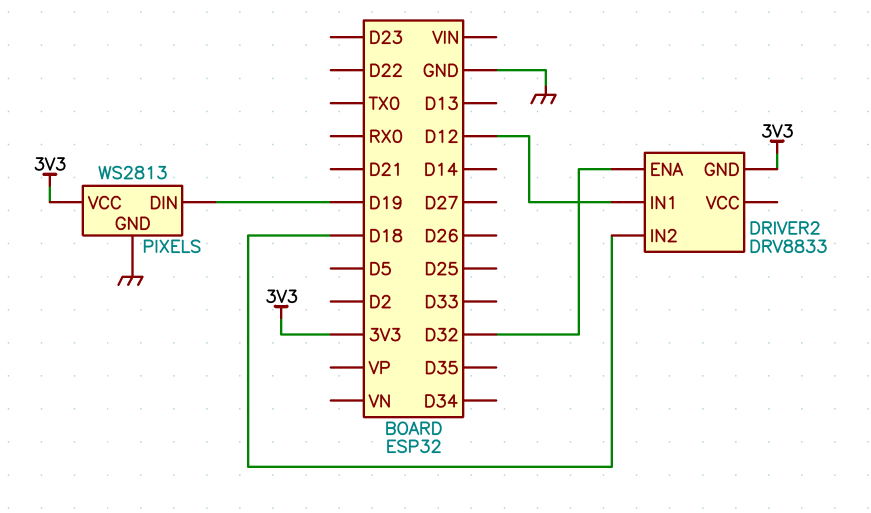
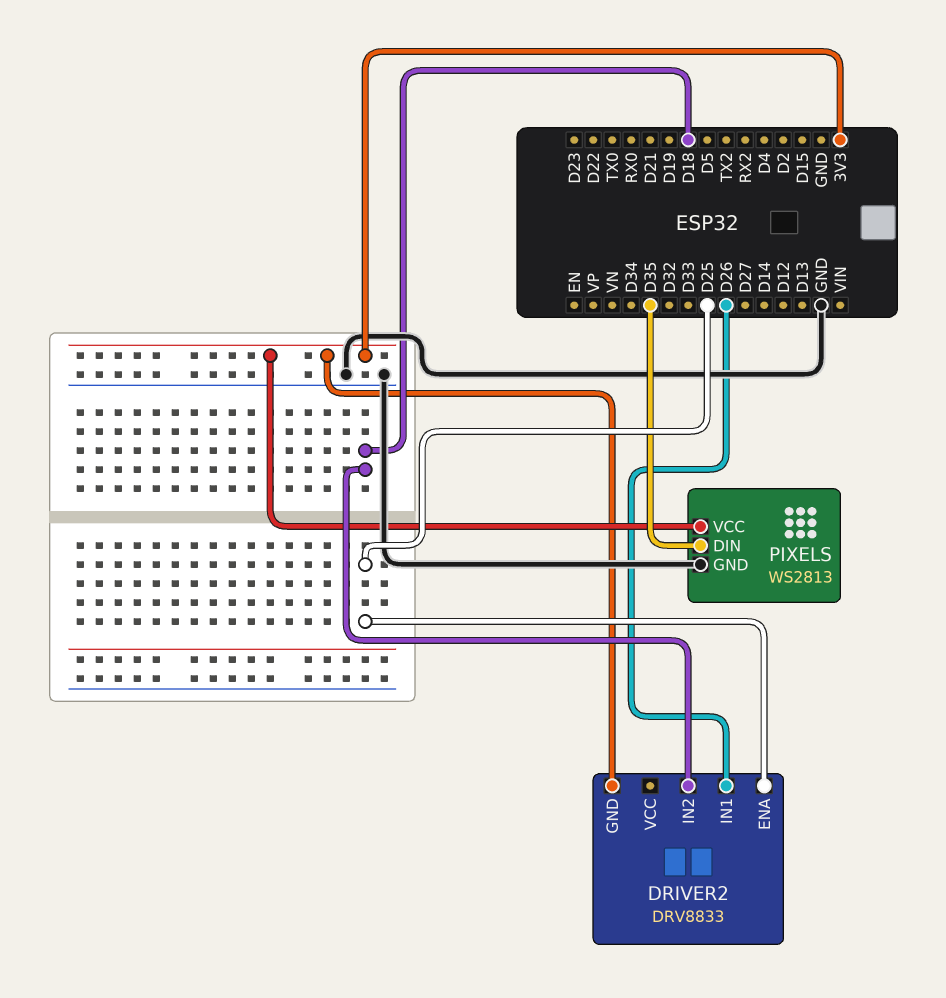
DRIVER2 pin ENA: D32 -> D25
DRIVER2 pin IN1: D12 -> D26
PIXELS pin DIN: D19 -> D35

